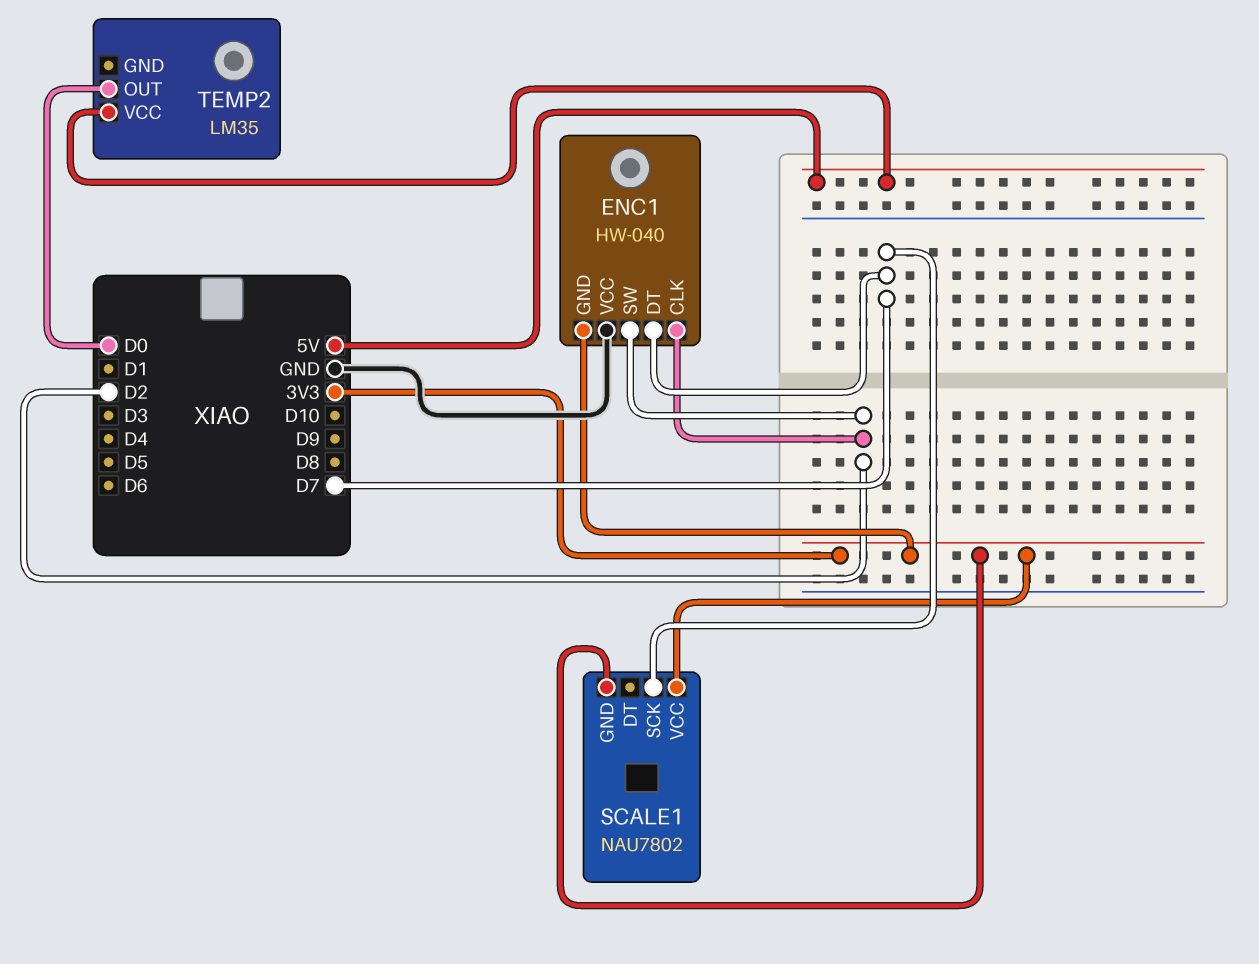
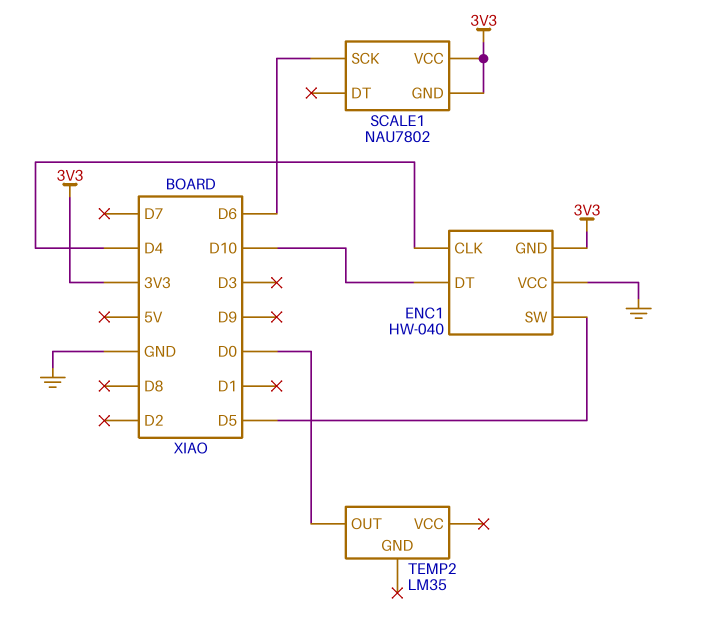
ENC1 pin CLK: D2 -> D4
ENC1 pin DT: D7 -> D10
ENC1 pin SW: D2 -> D5
SCALE1 pin SCK: D7 -> D6
TEMP2 pin VCC: 5V -> none

